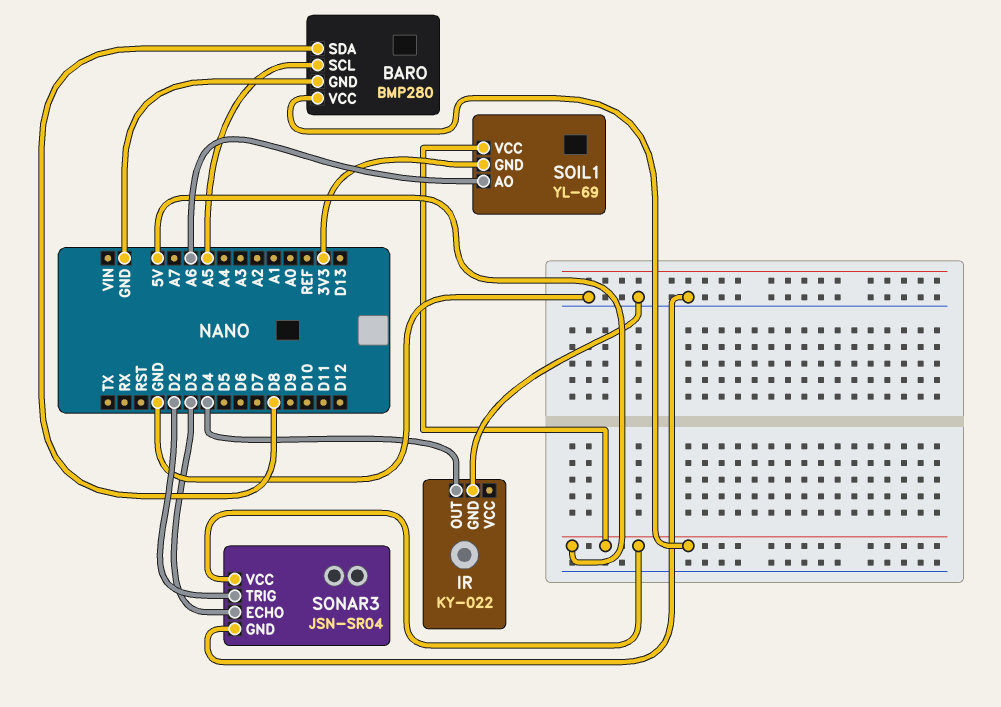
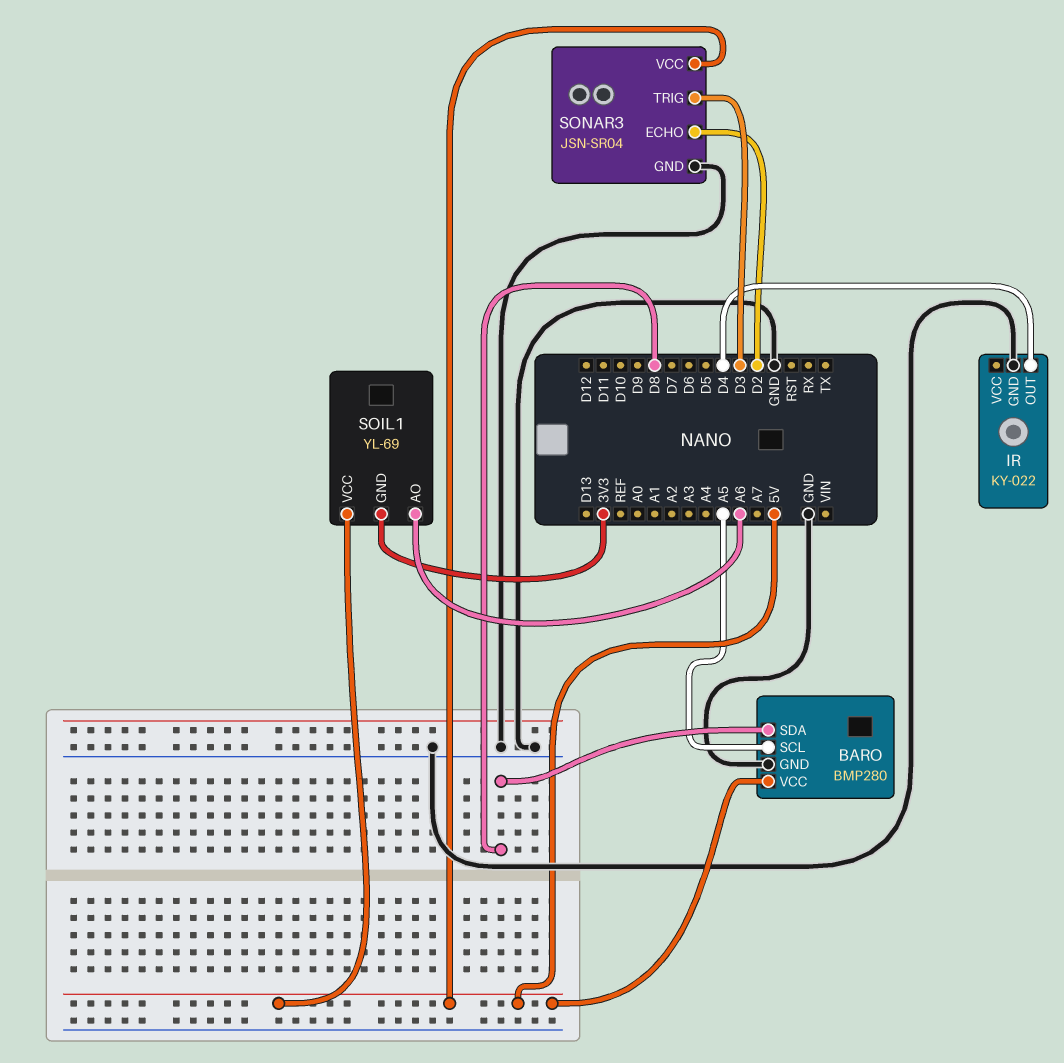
SONAR3 pin ECHO: D3 -> D2
SONAR3 pin TRIG: D2 -> D3

